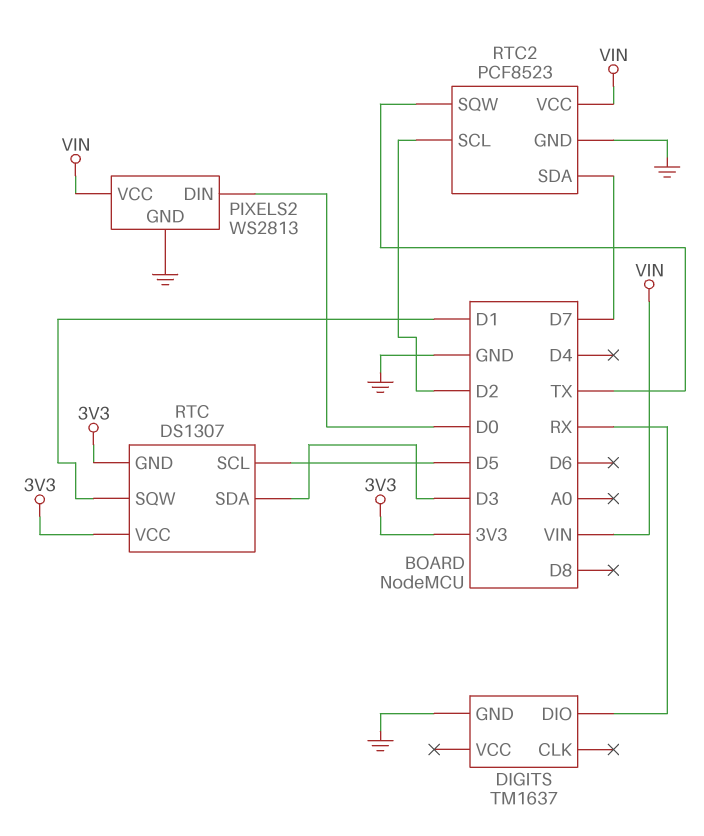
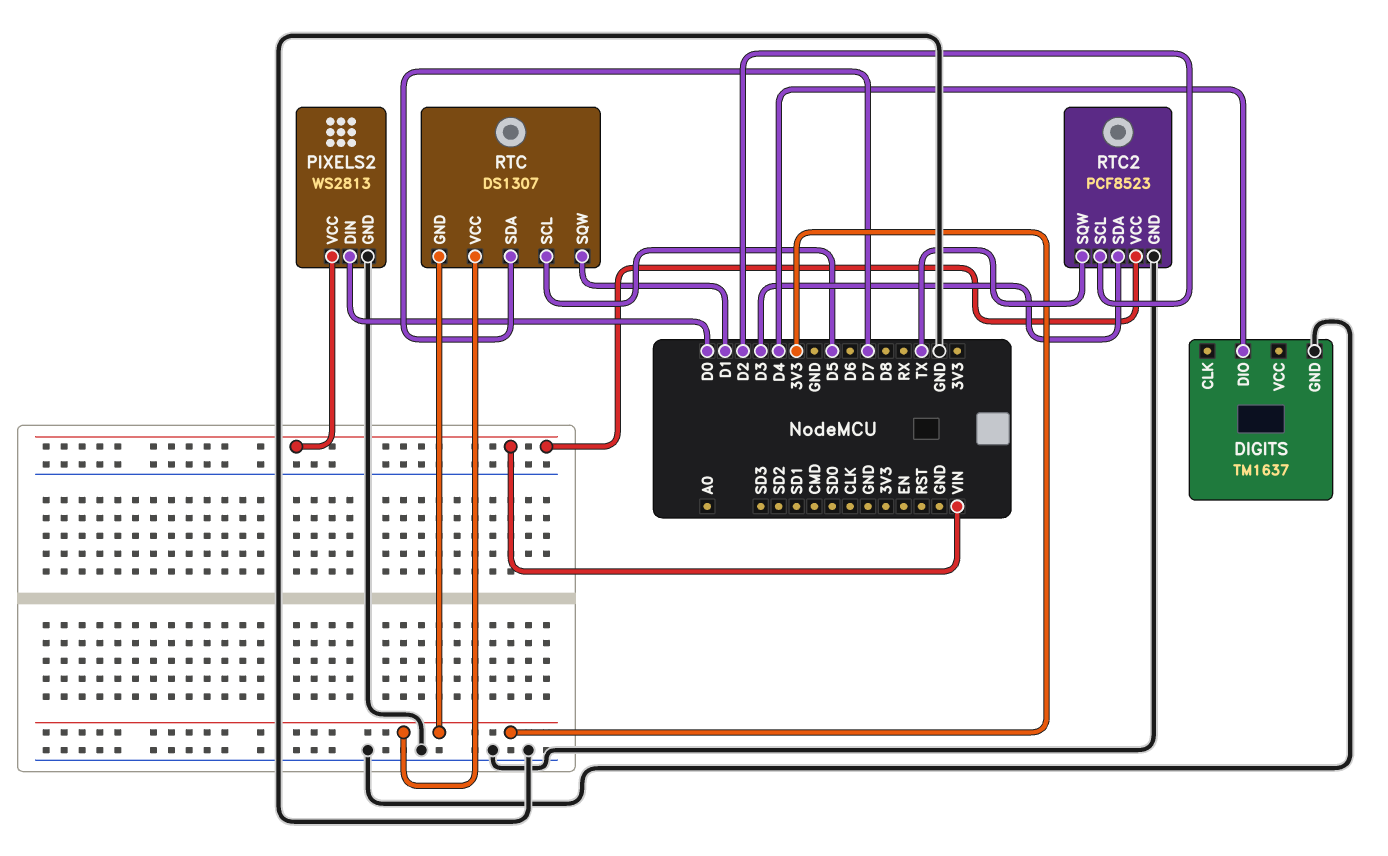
DIGITS pin DIO: RX -> D4
RTC pin SDA: D3 -> D7
RTC2 pin SDA: D7 -> D3

